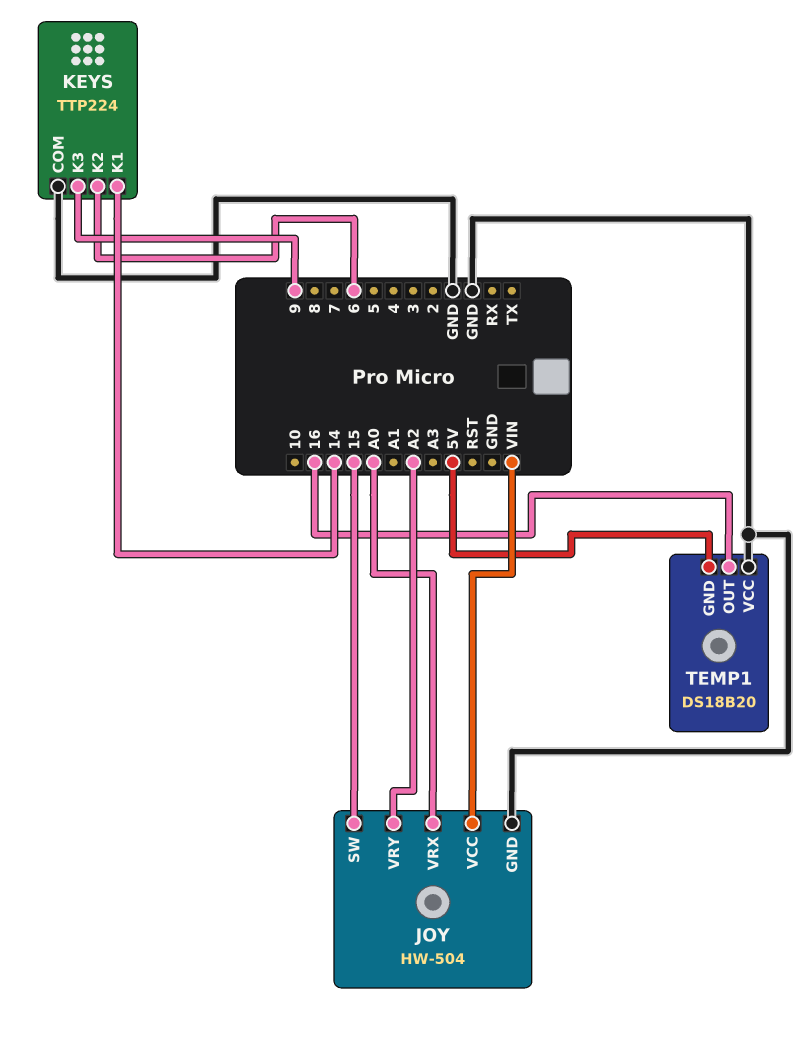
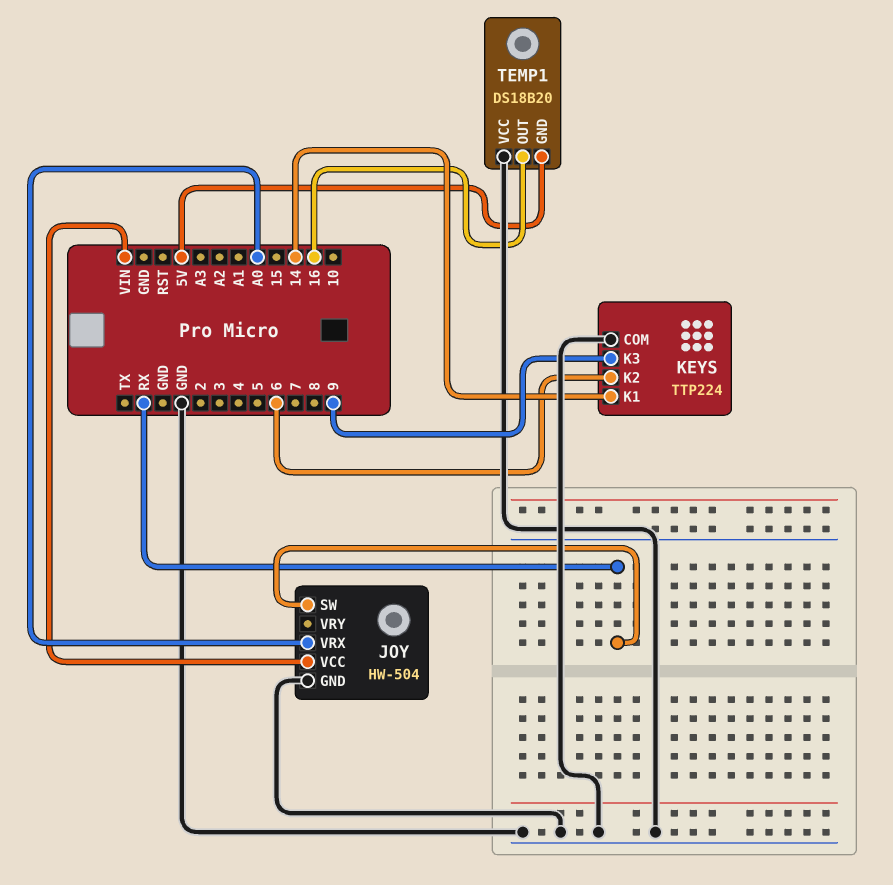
JOY pin SW: 15 -> RX
JOY pin VRY: A2 -> none

